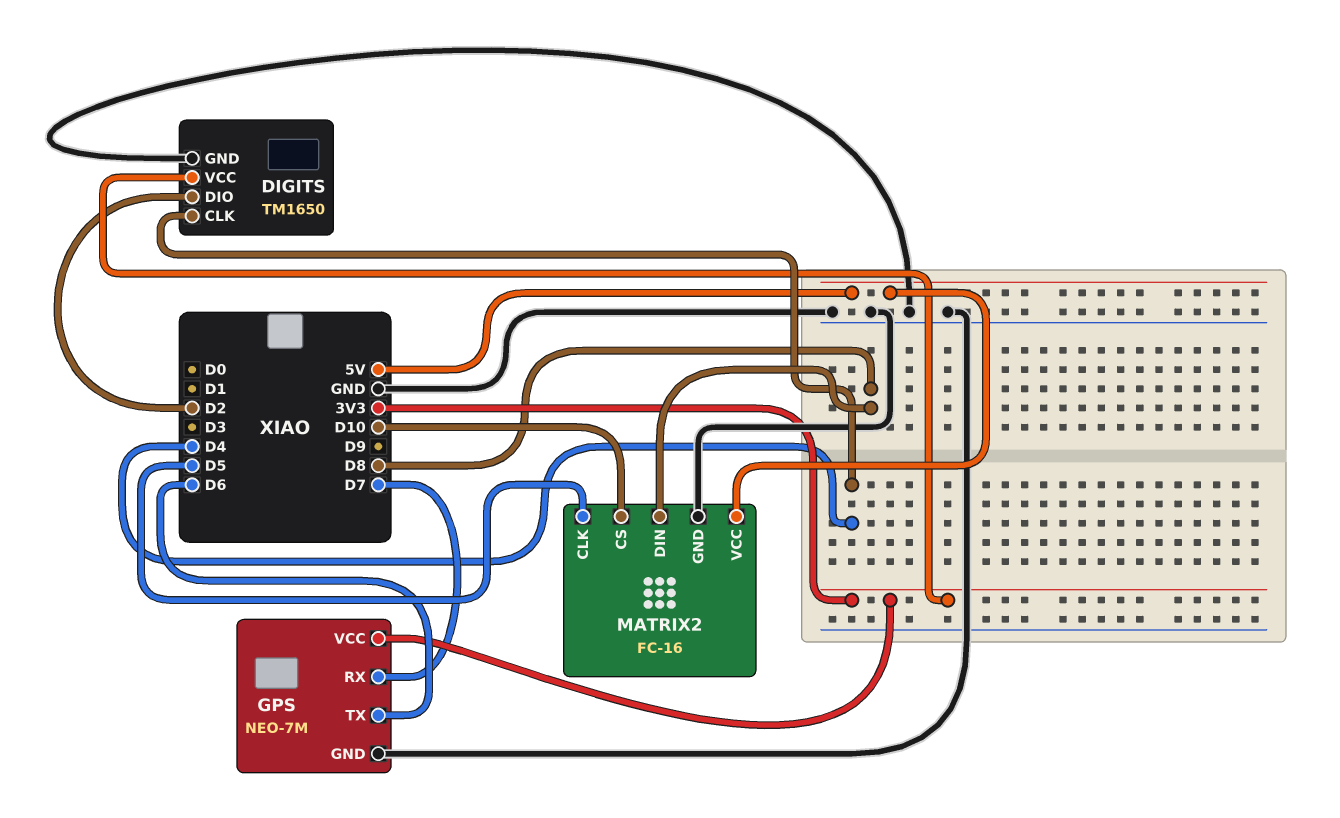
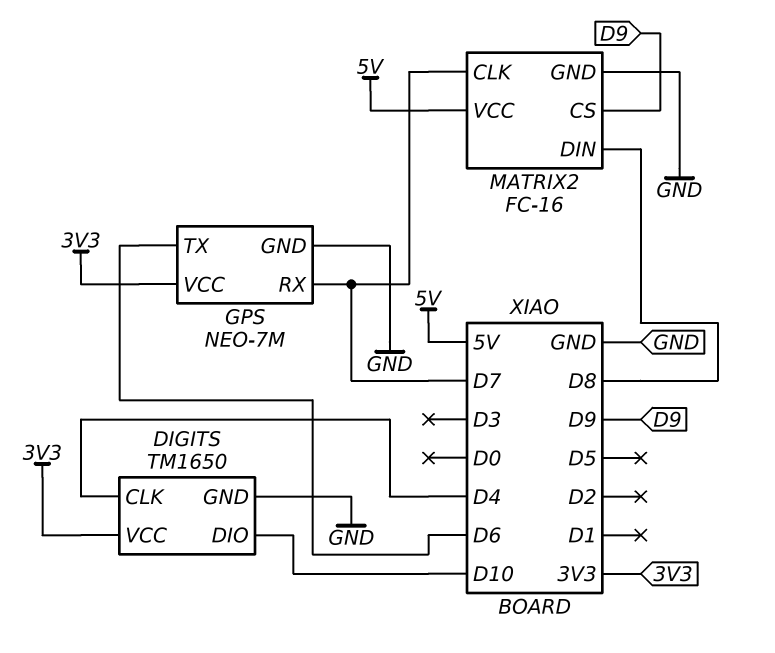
DIGITS pin DIO: D2 -> D10
MATRIX2 pin CLK: D5 -> D7
MATRIX2 pin CS: D10 -> D9

